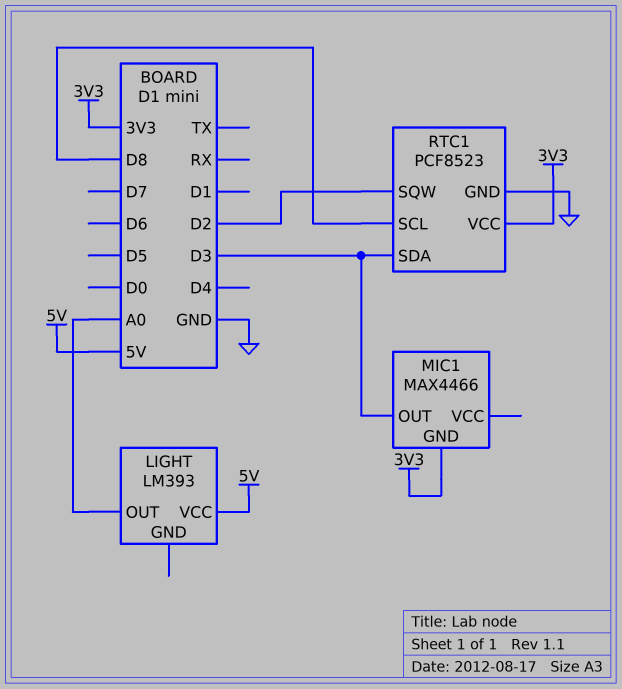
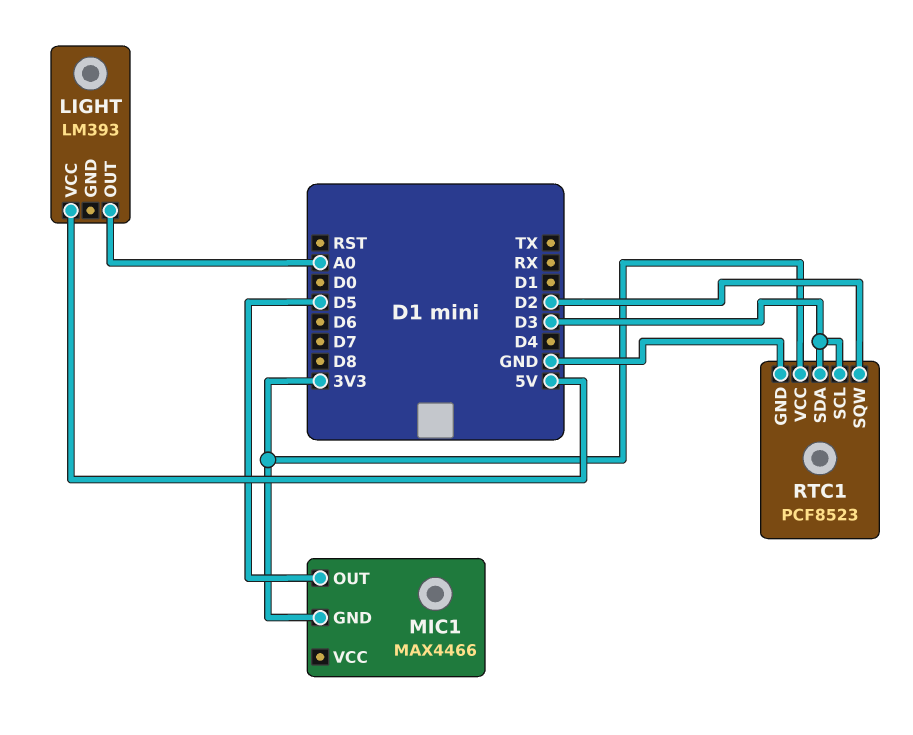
MIC1 pin OUT: D3 -> D5
RTC1 pin SCL: D8 -> D3

